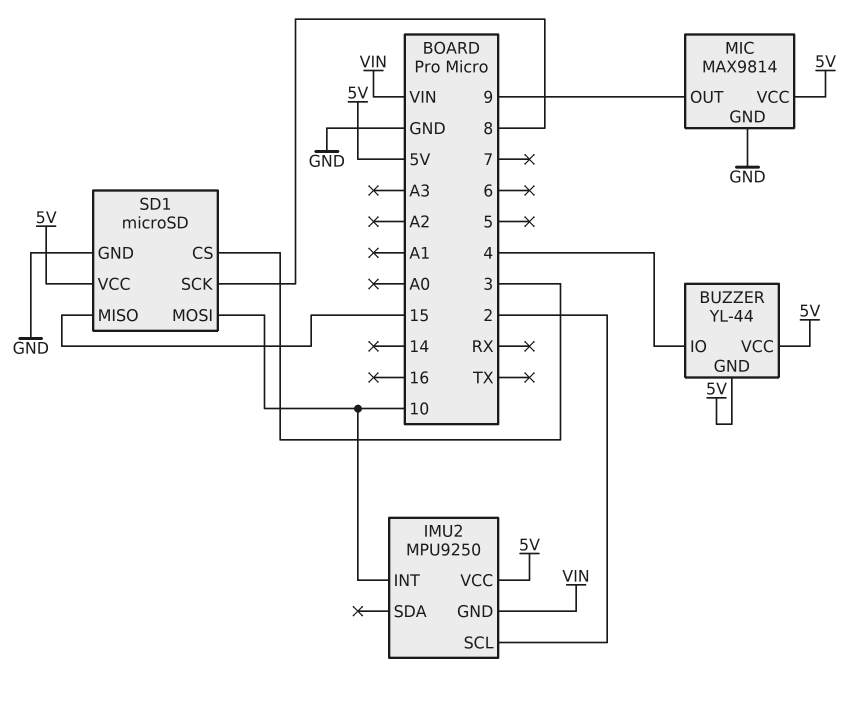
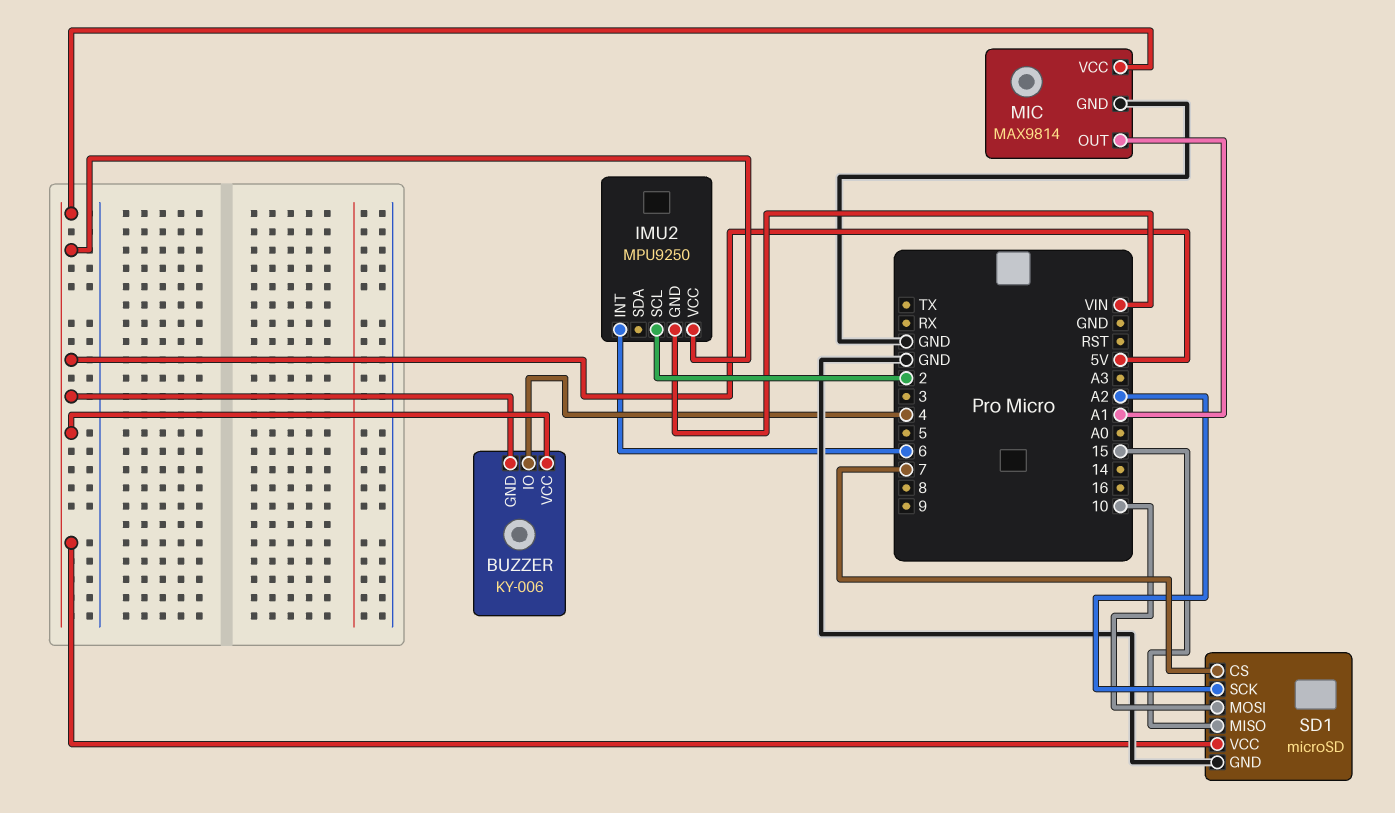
BUZZER: YL-44 -> KY-006
IMU2 pin INT: 10 -> 6
MIC pin OUT: 9 -> A1
SD1 pin CS: 3 -> 7
SD1 pin SCK: 8 -> A2

